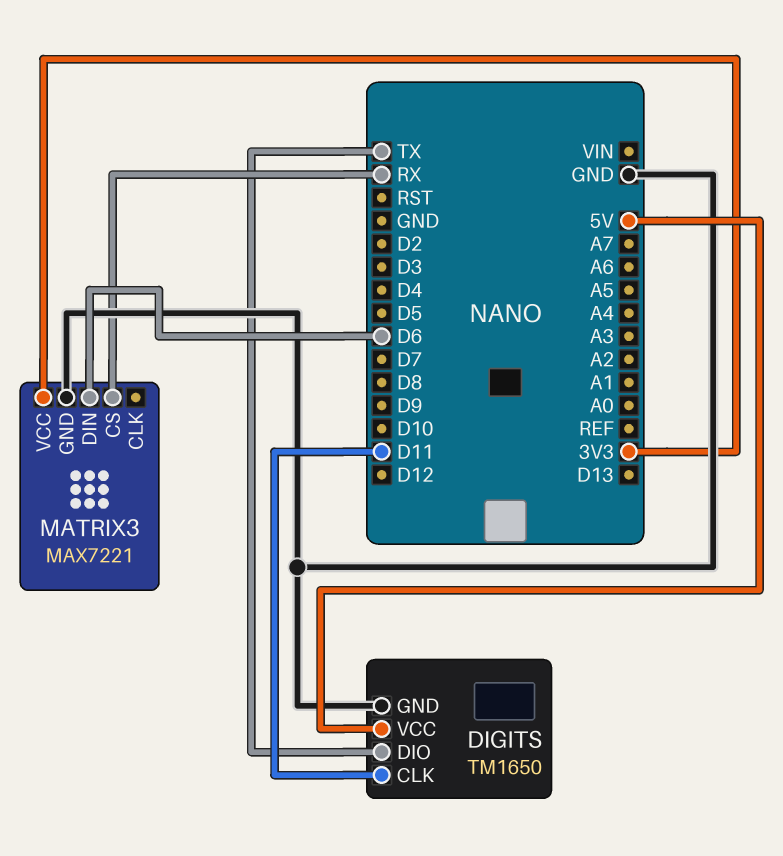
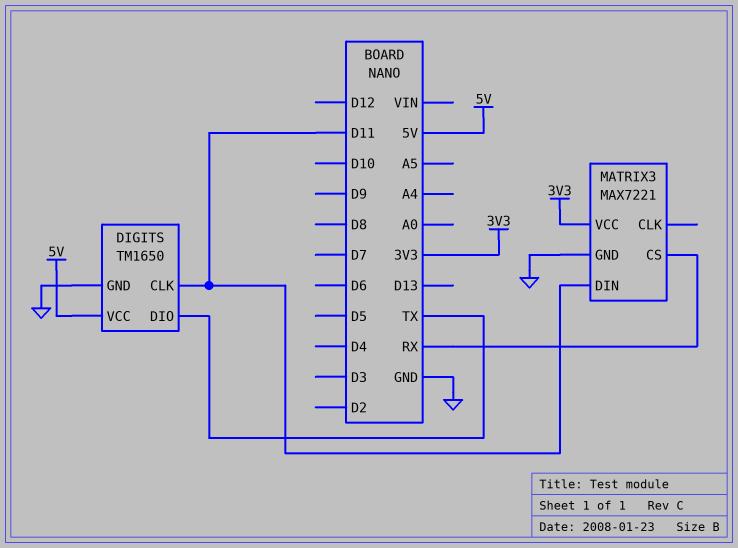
MATRIX3 pin DIN: D6 -> D11

